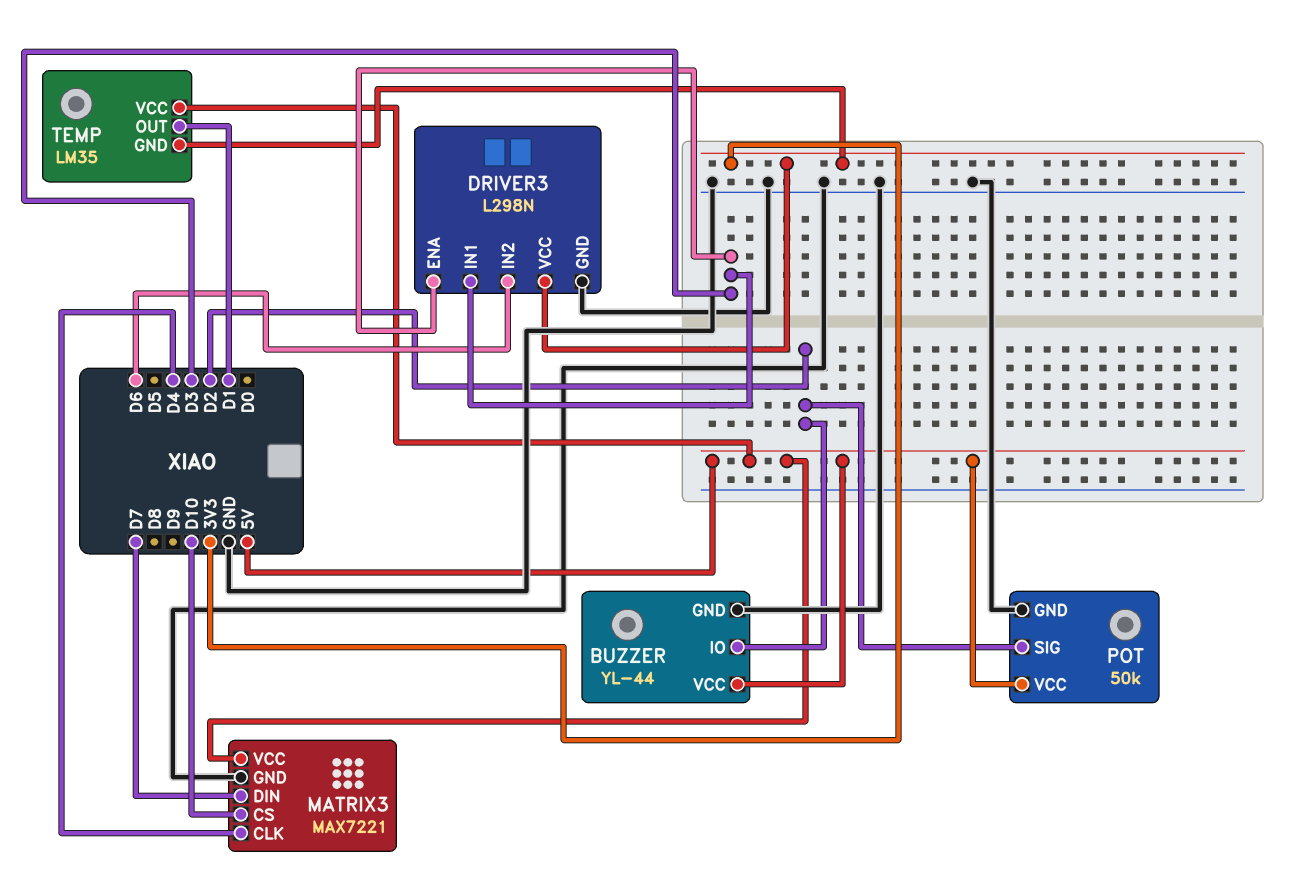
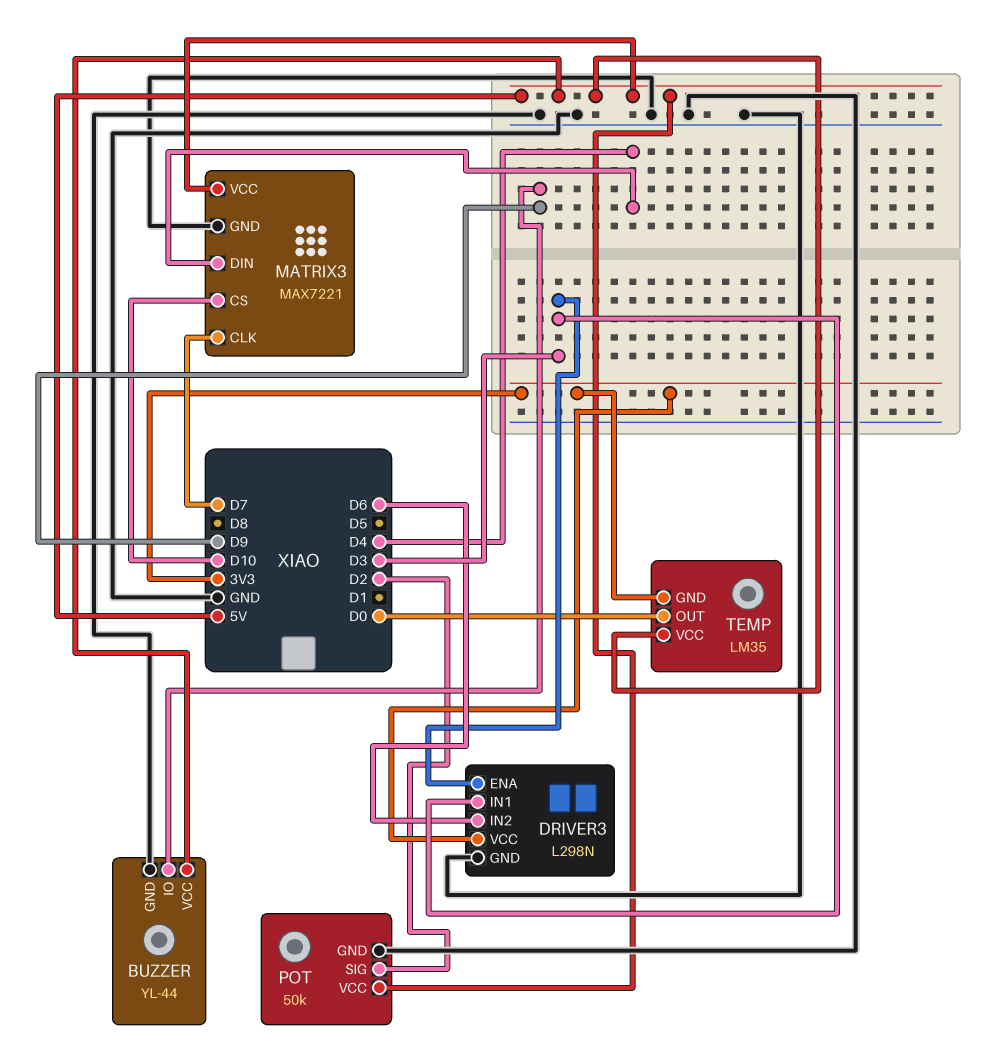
BUZZER pin IO: D2 -> D9
MATRIX3 pin CLK: D4 -> D7
MATRIX3 pin DIN: D7 -> D4
TEMP pin OUT: D1 -> D0

